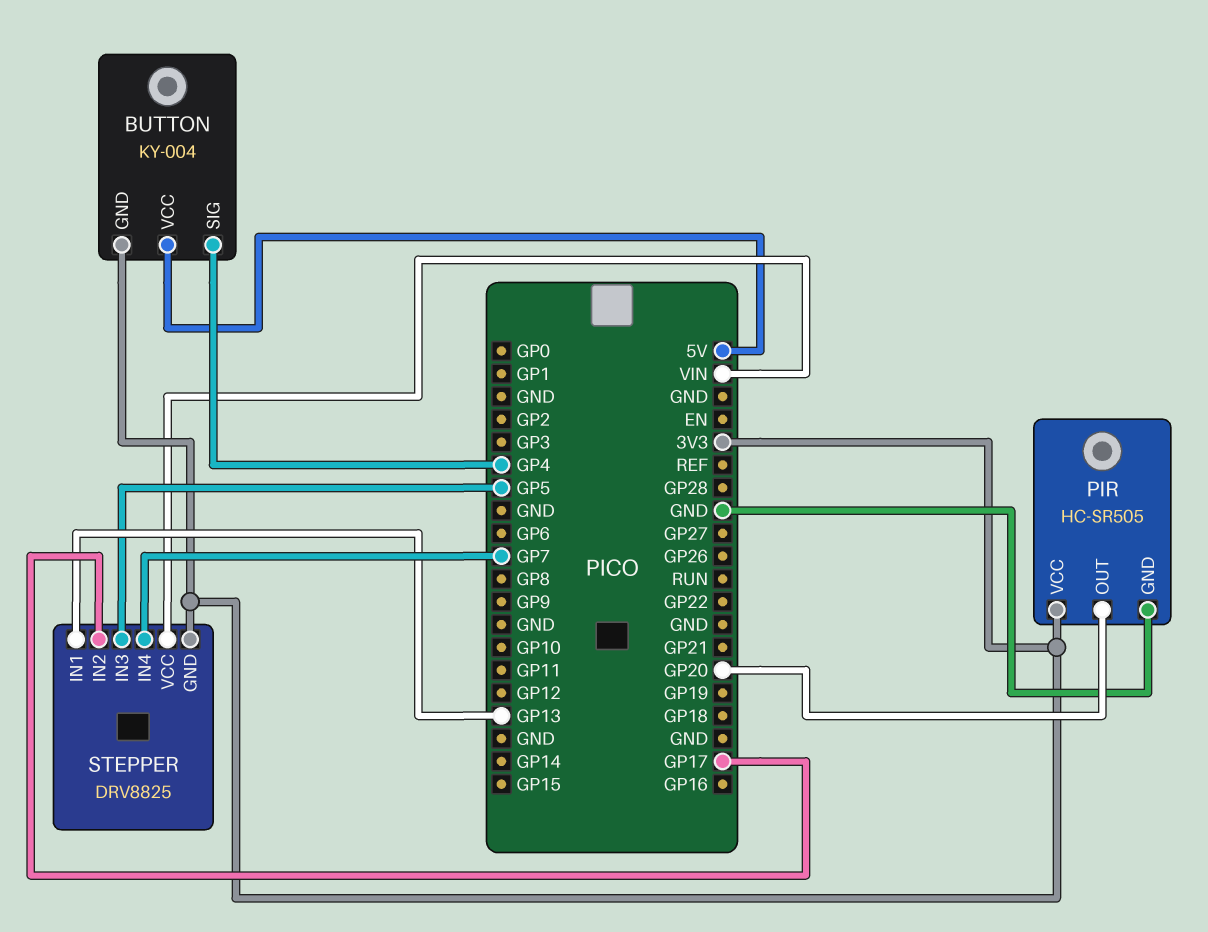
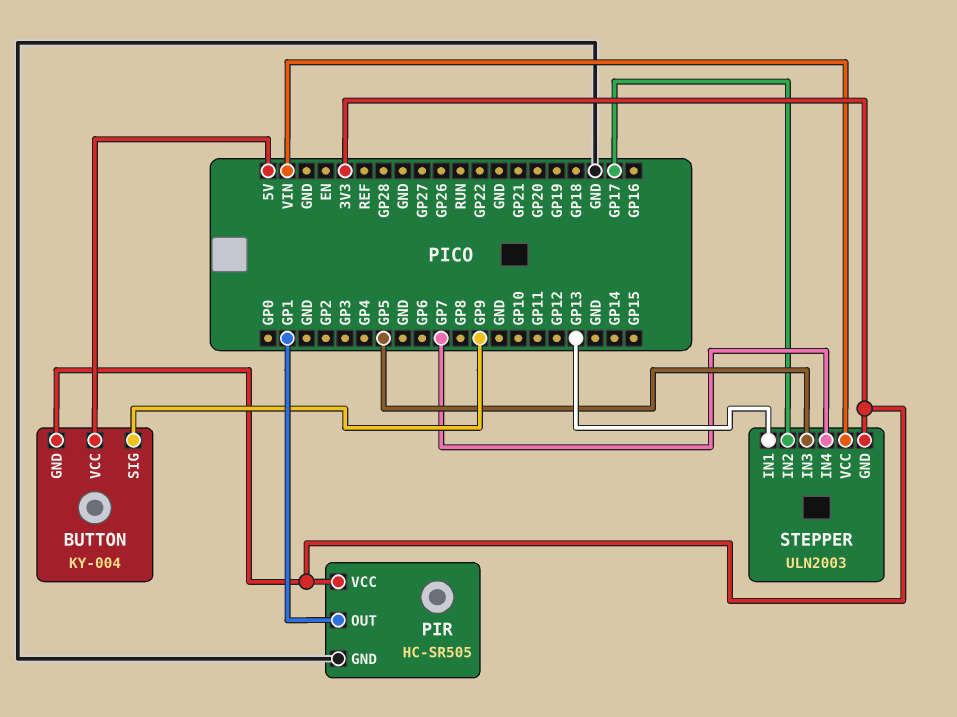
BUTTON pin SIG: GP4 -> GP9
PIR pin OUT: GP20 -> GP1
STEPPER: DRV8825 -> ULN2003

